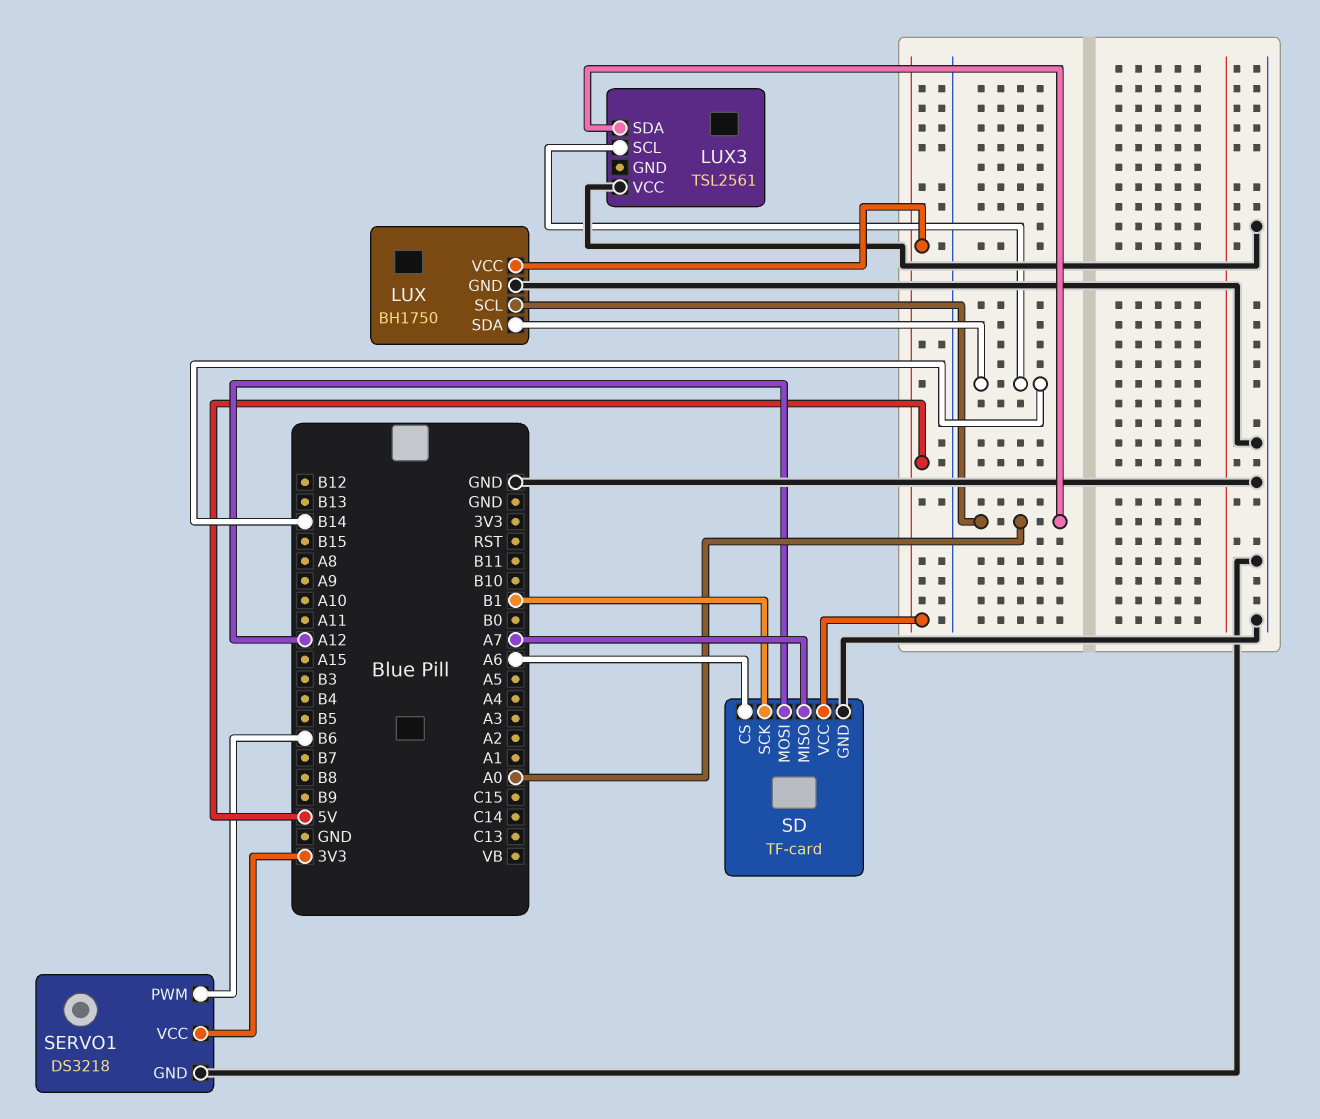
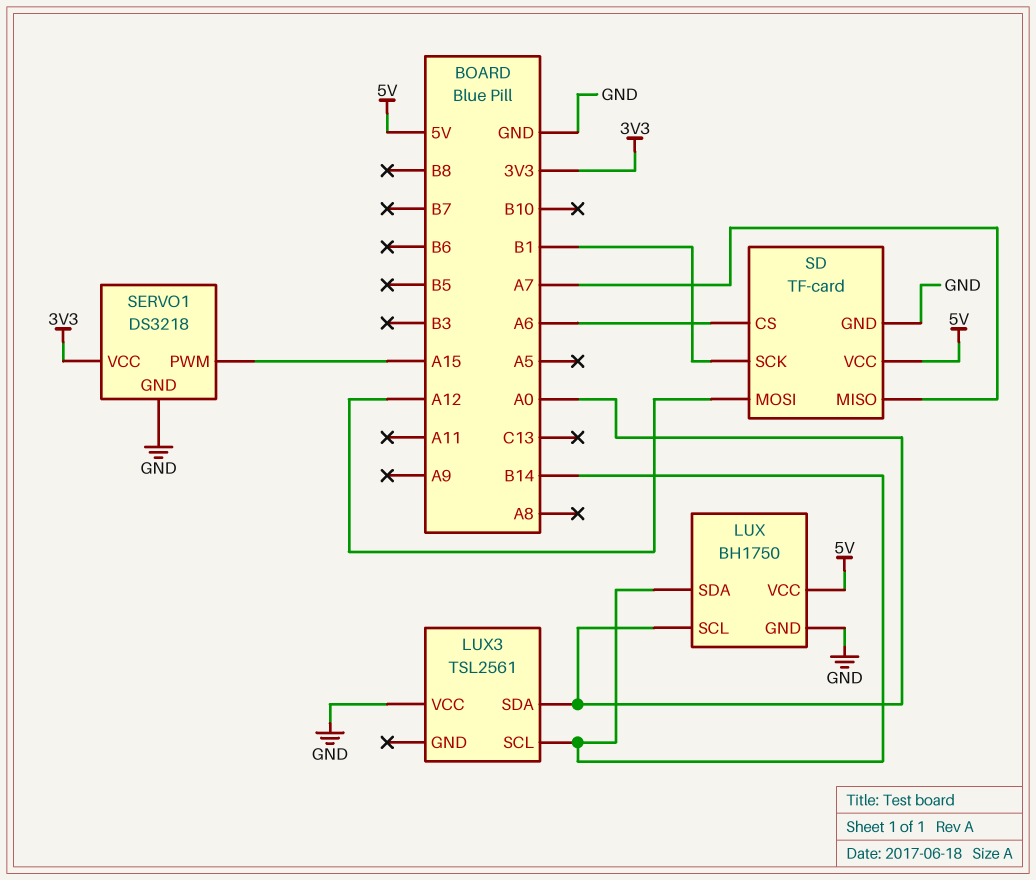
SERVO1 pin PWM: B6 -> A15

